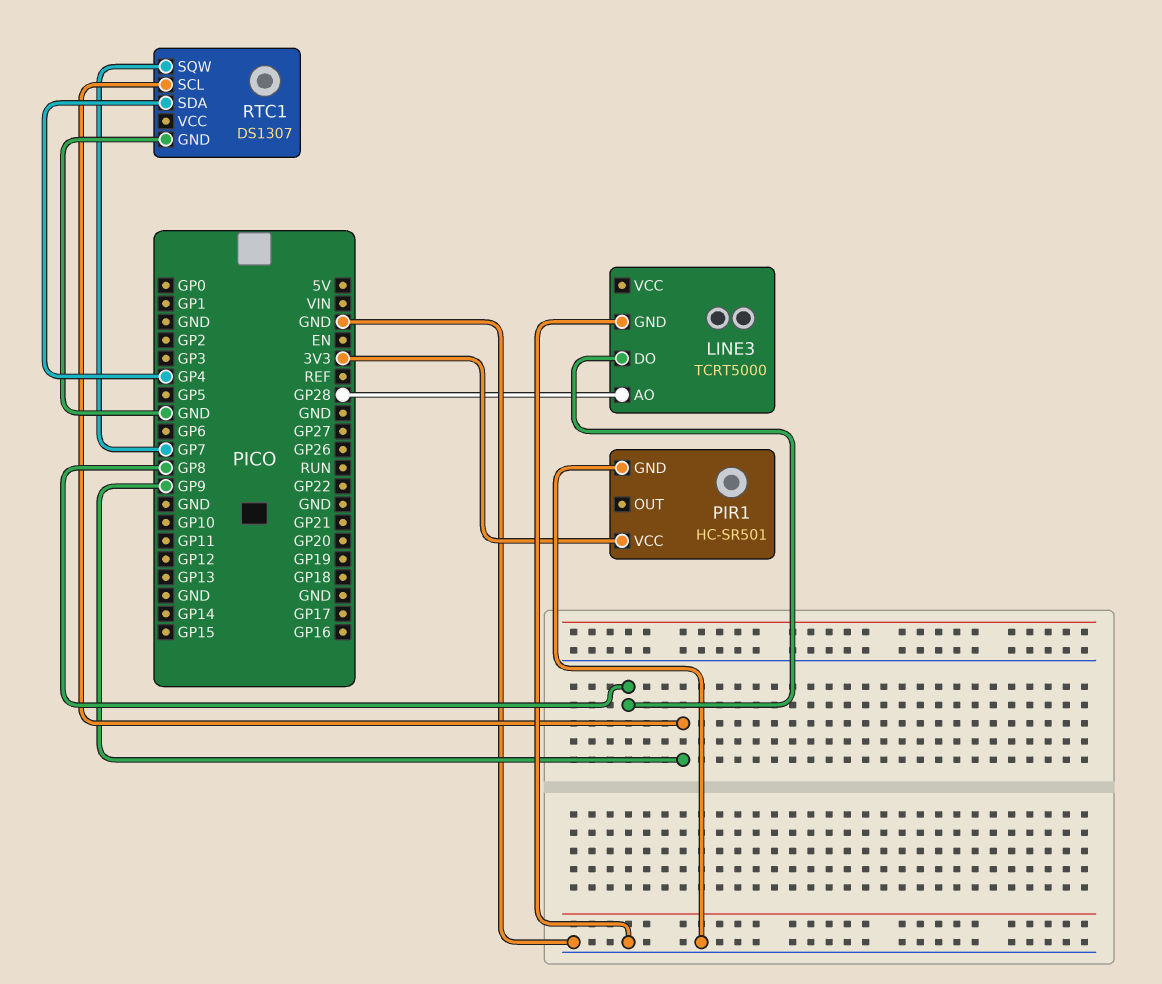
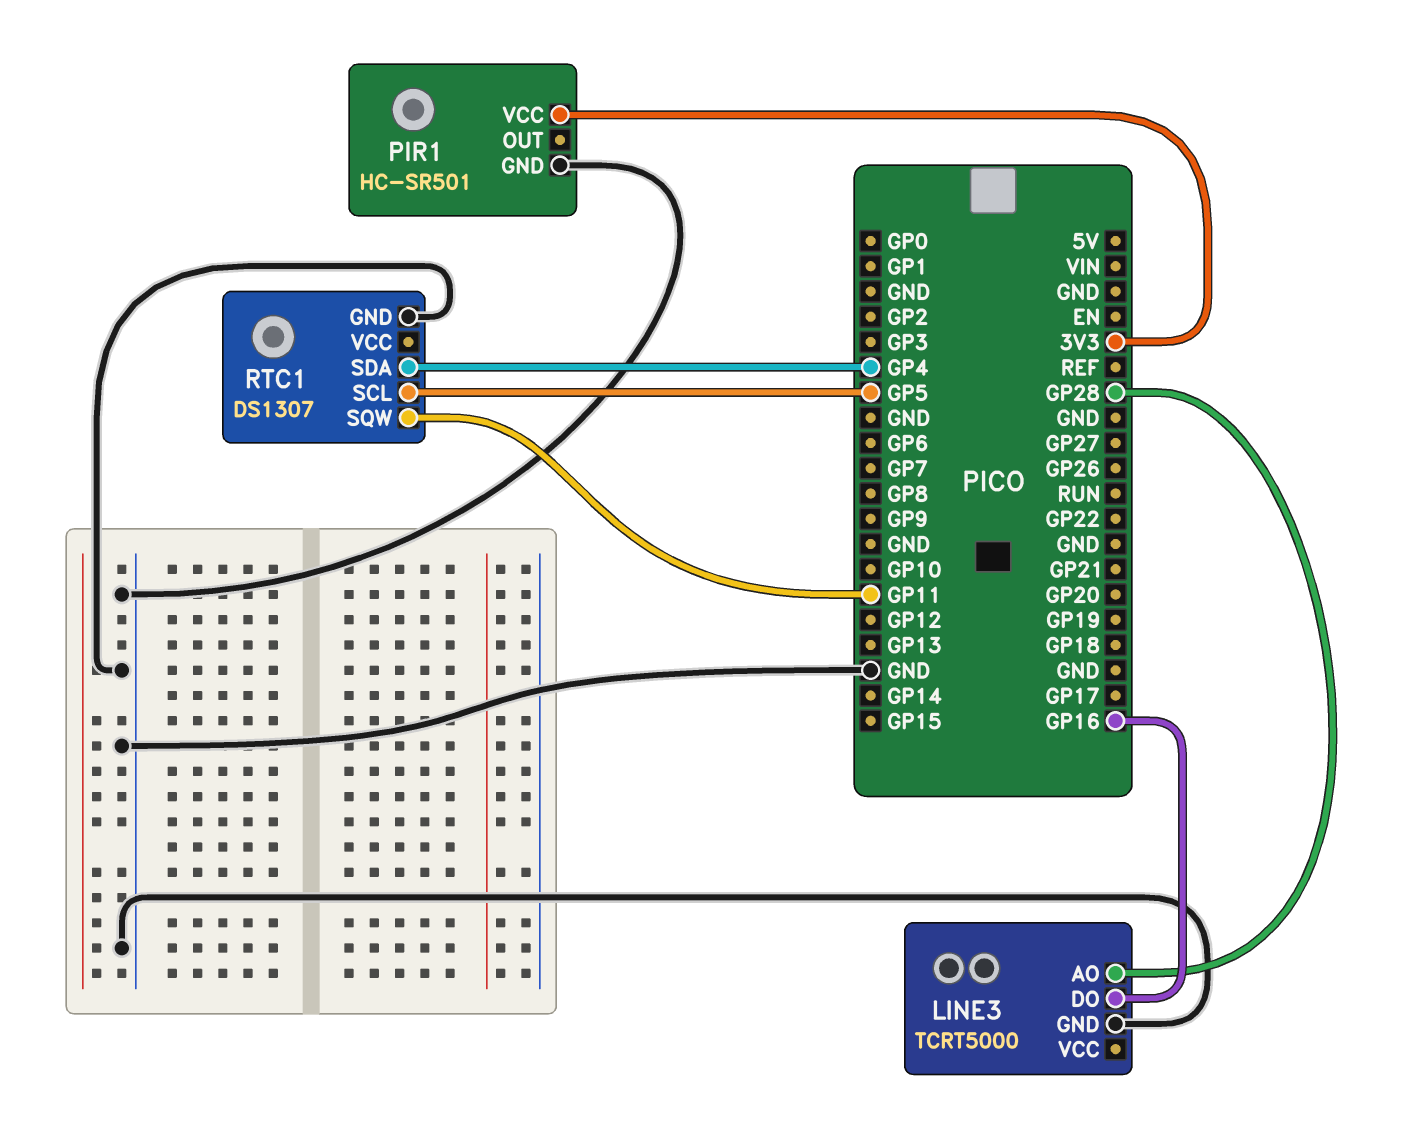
LINE3 pin DO: GP8 -> GP16
RTC1 pin SCL: GP9 -> GP5
RTC1 pin SQW: GP7 -> GP11

